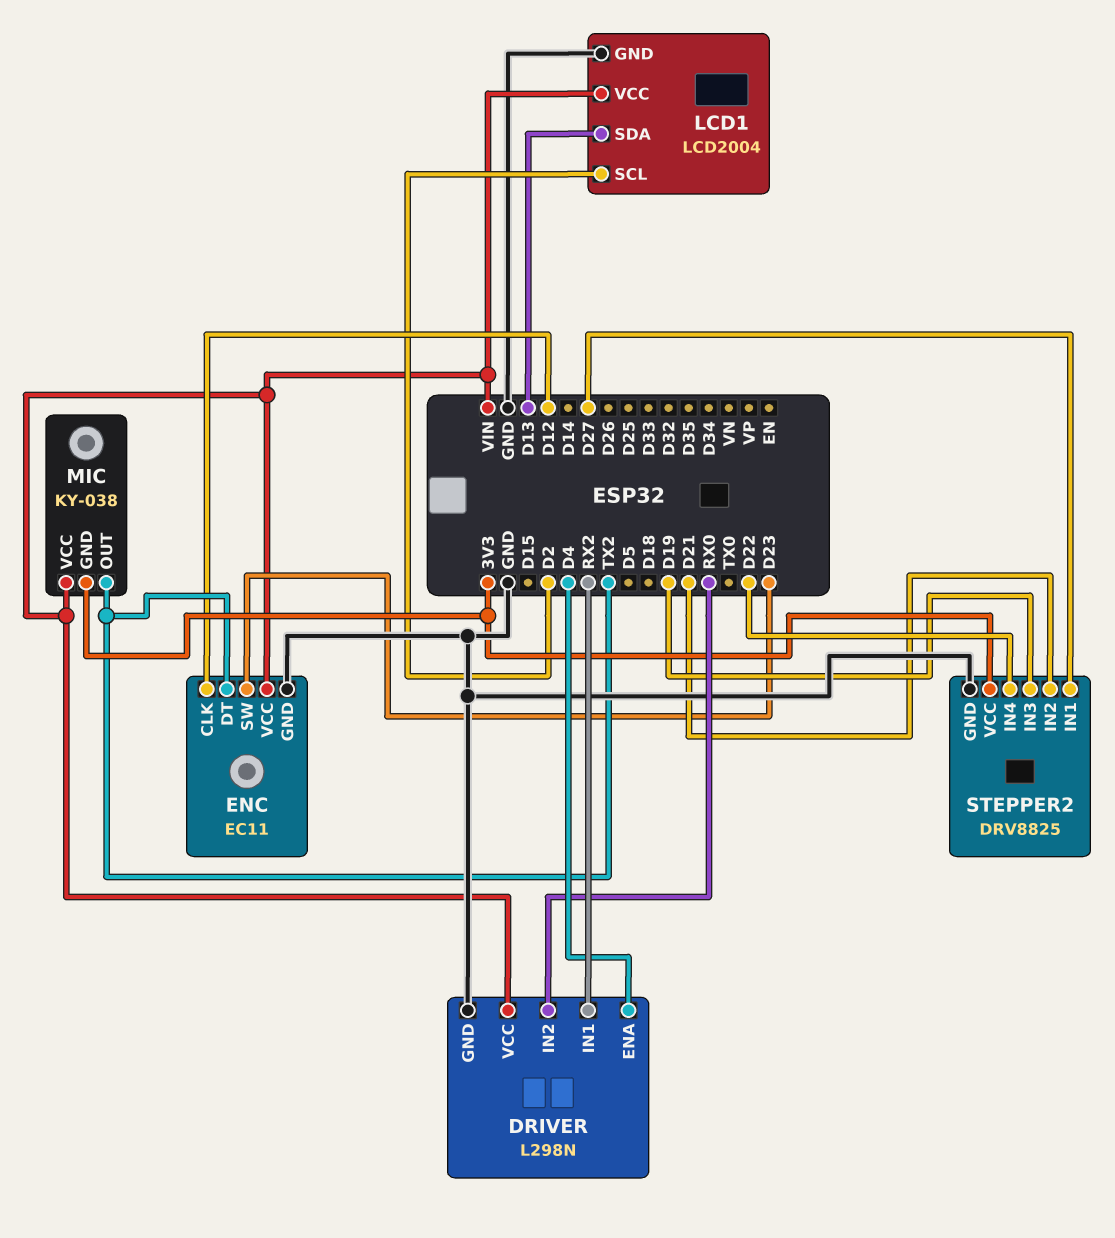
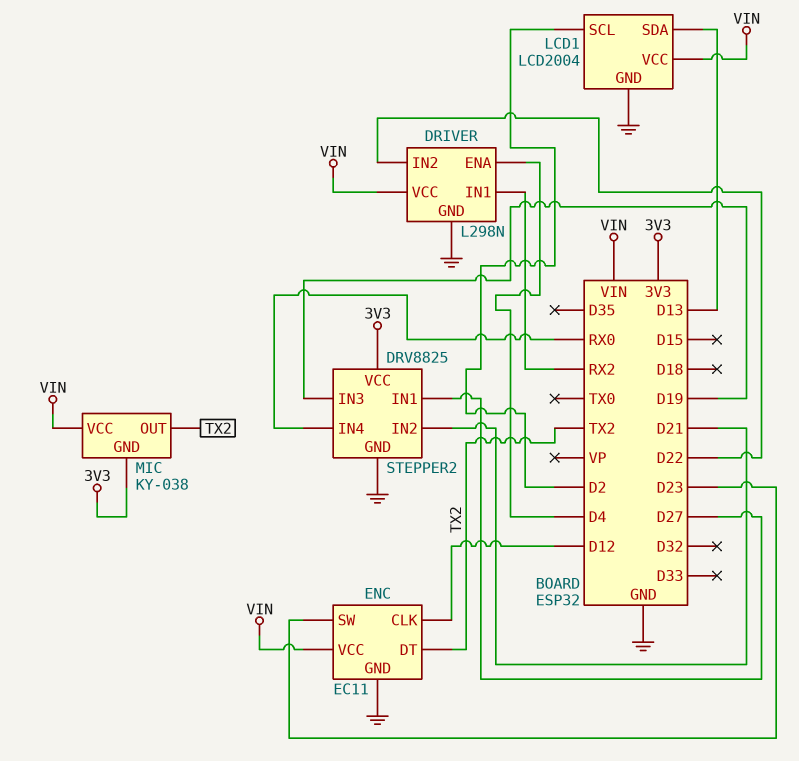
DRIVER pin IN2: RX0 -> D22
STEPPER2 pin IN4: D22 -> RX0

